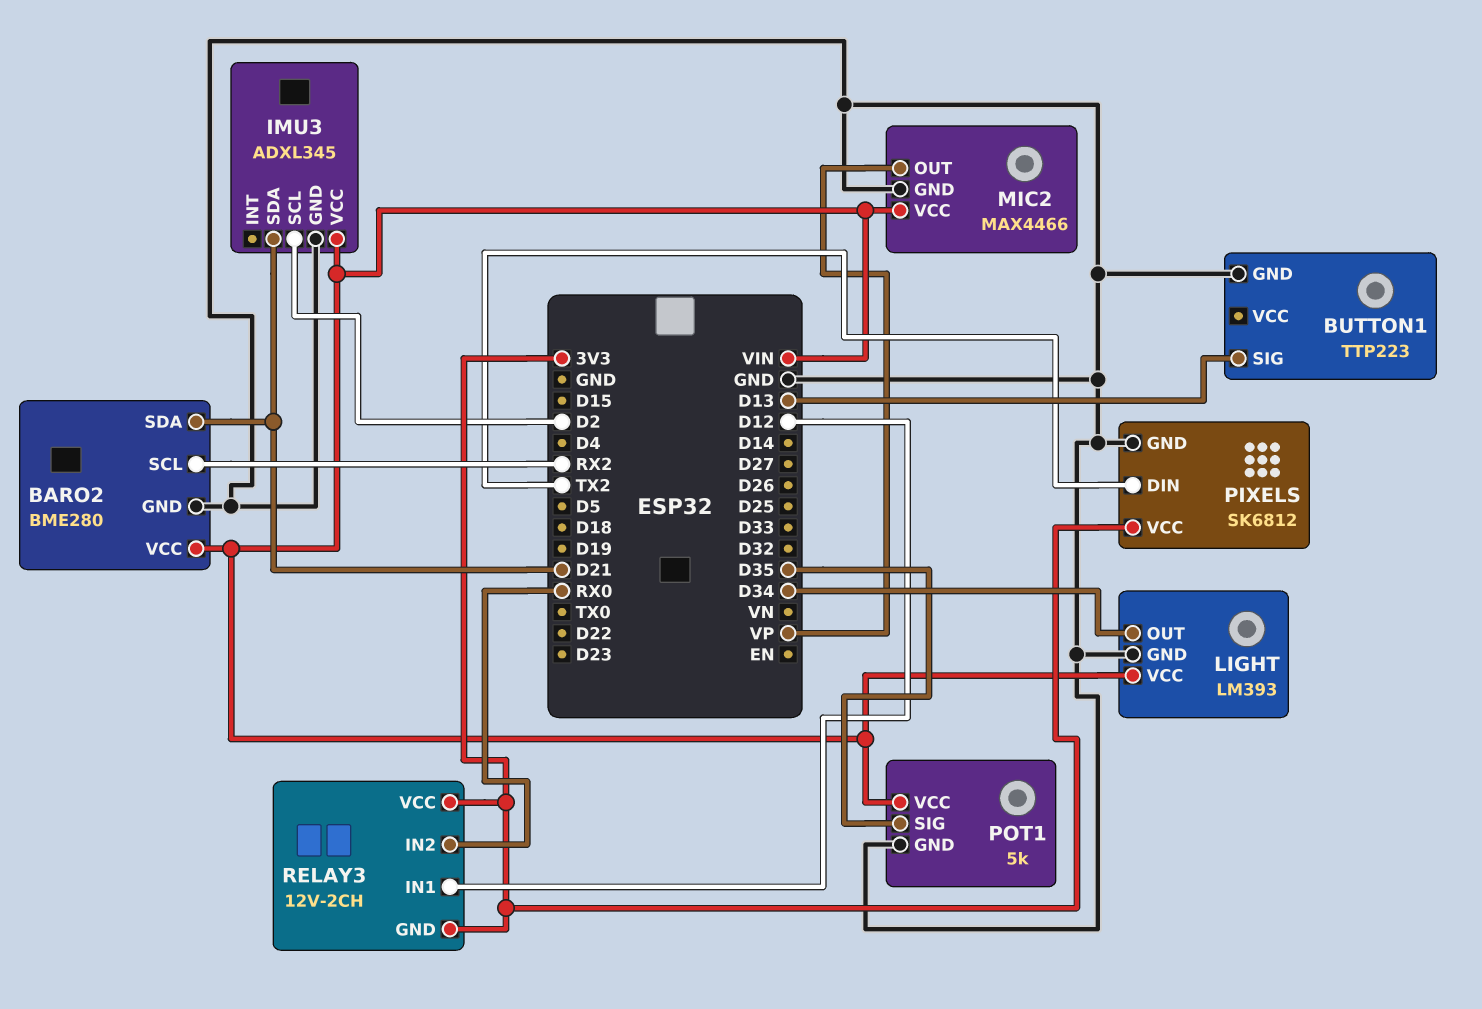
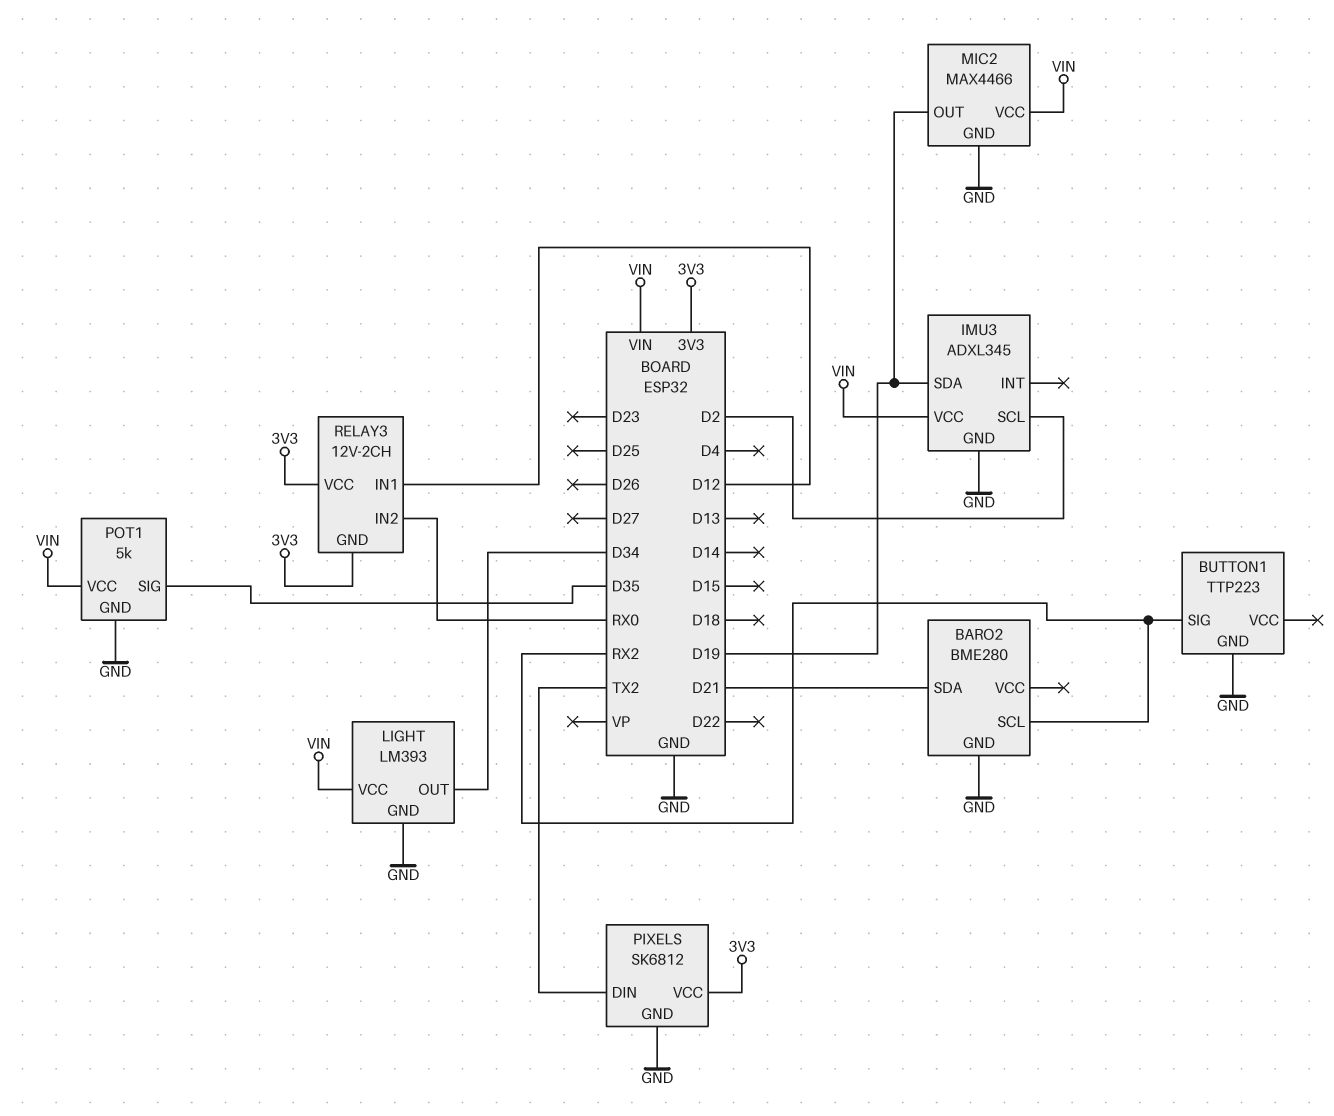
BARO2 pin VCC: VIN -> none
BUTTON1 pin SIG: D13 -> RX2
IMU3 pin SDA: D21 -> D19
MIC2 pin OUT: VP -> D19

